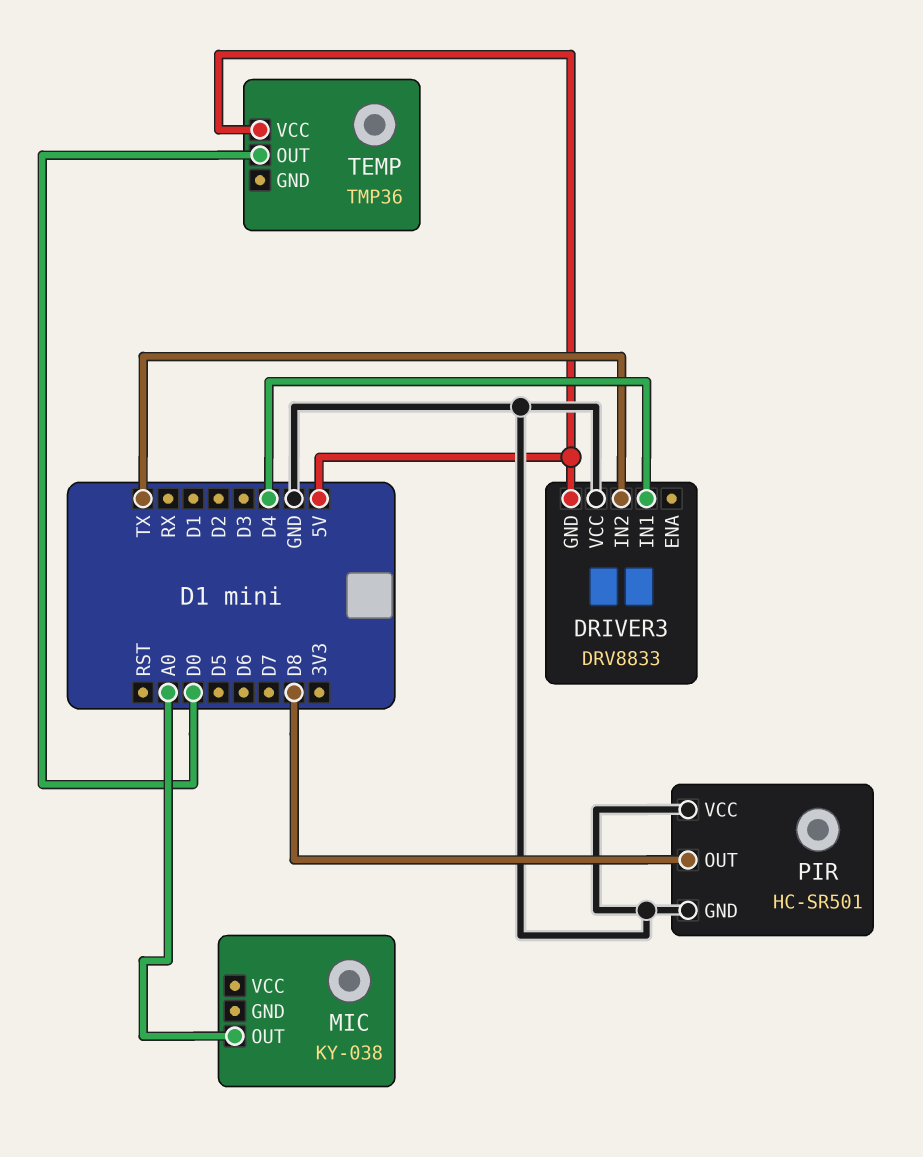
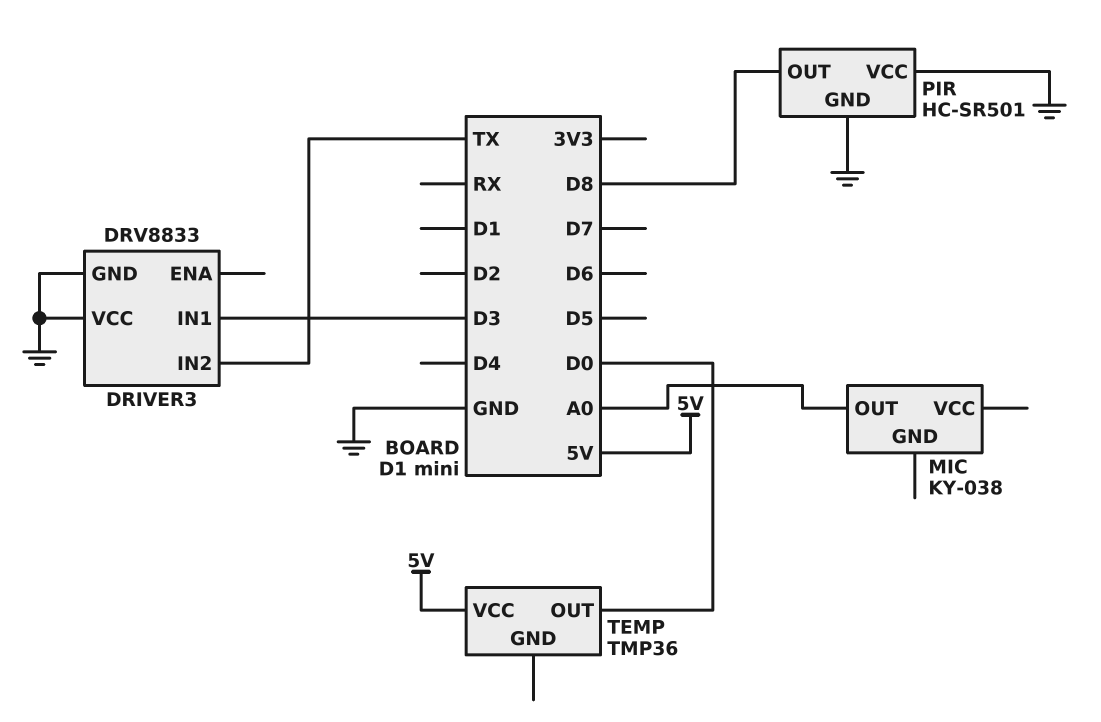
DRIVER3 pin GND: 5V -> GND
DRIVER3 pin IN1: D4 -> D3

